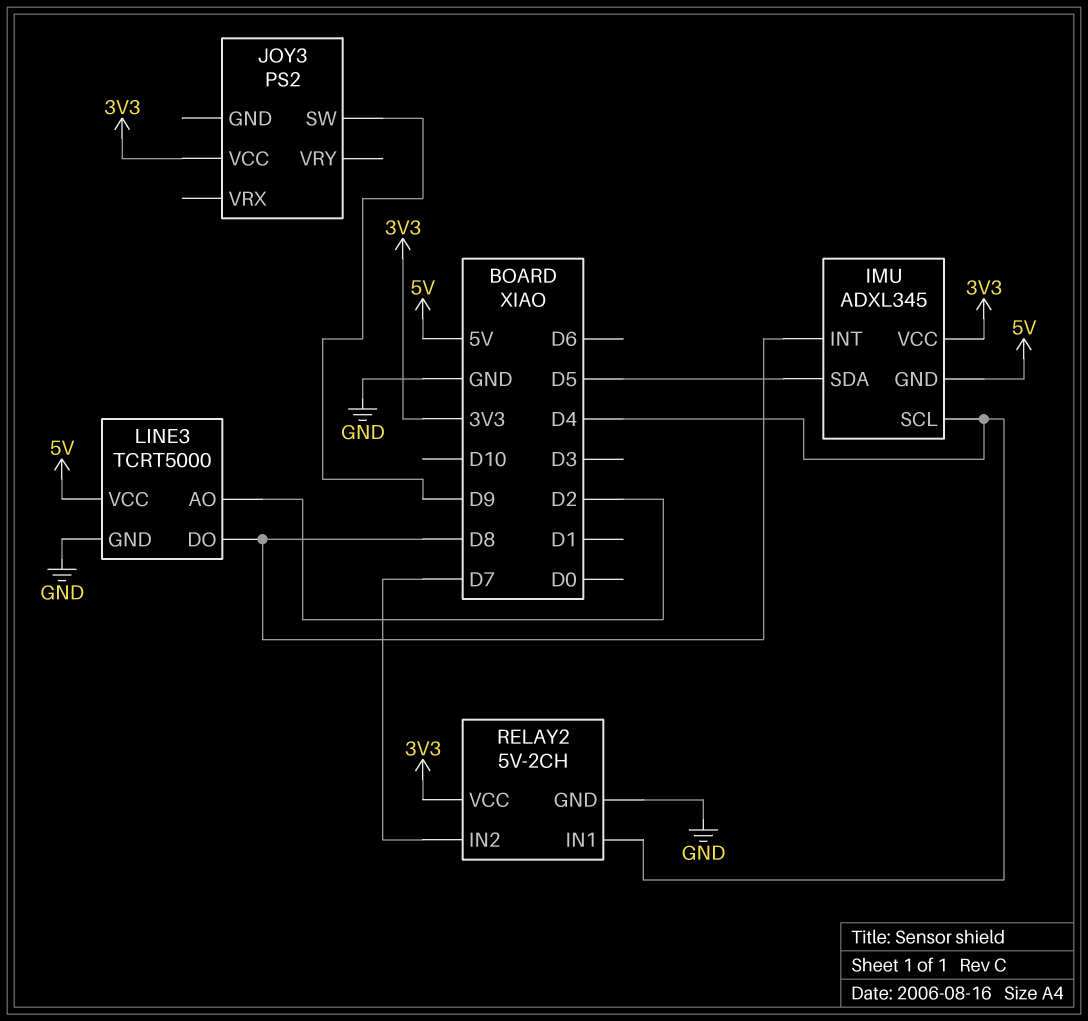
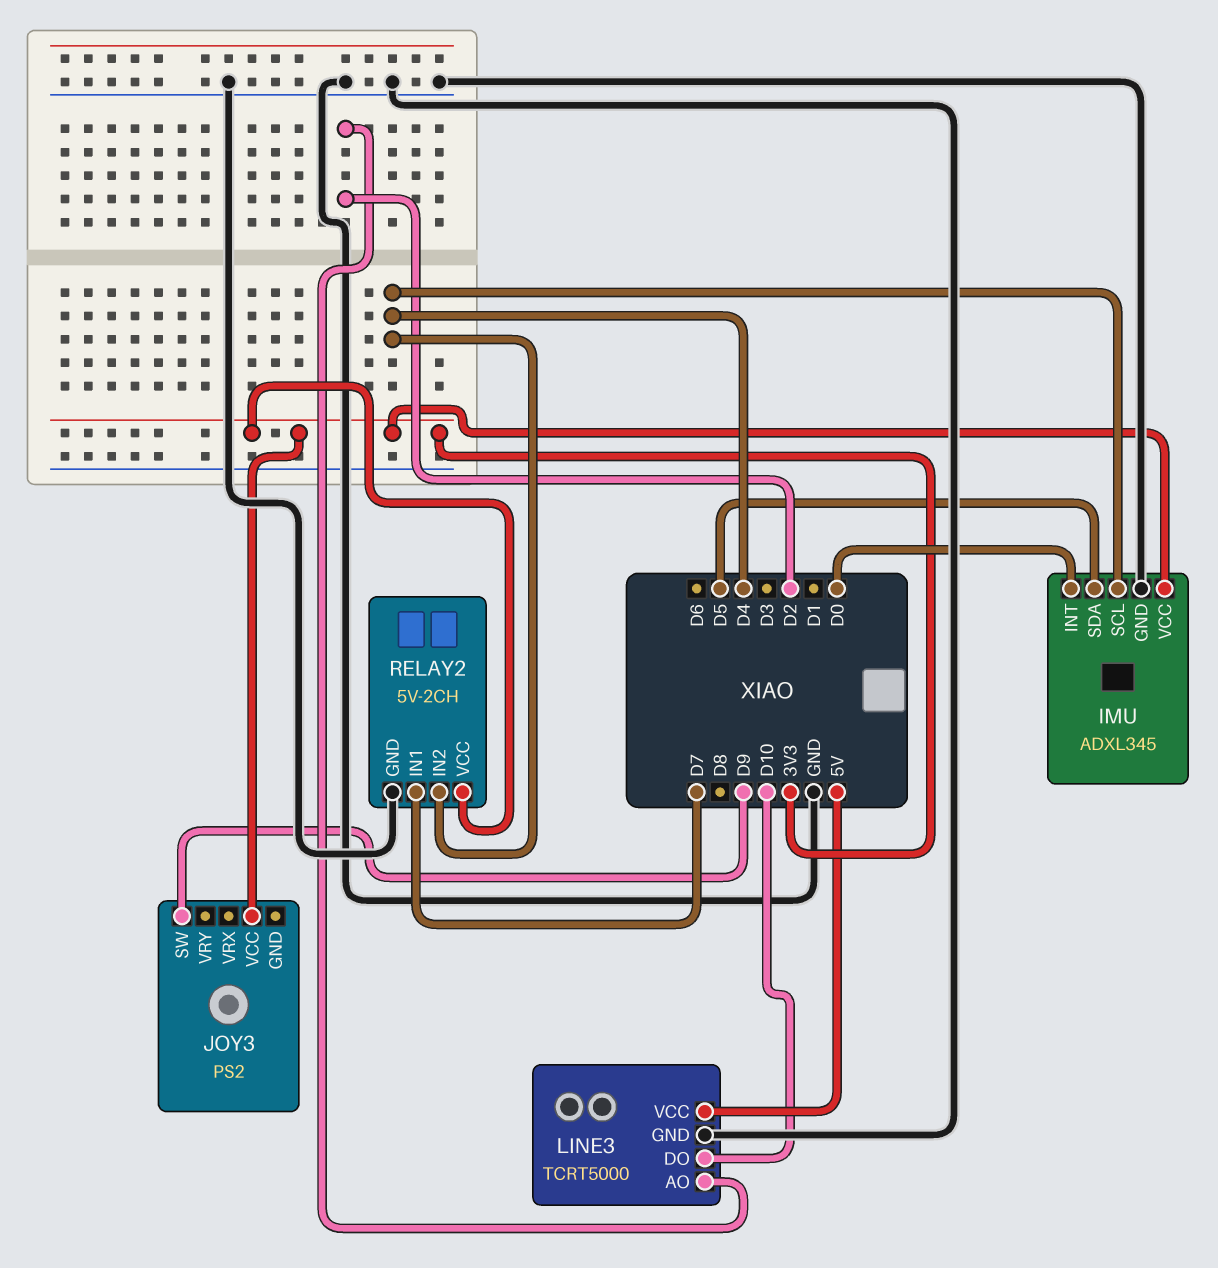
IMU pin GND: 5V -> GND
IMU pin INT: D8 -> D0
LINE3 pin DO: D8 -> D10
RELAY2 pin IN1: D4 -> D7
RELAY2 pin IN2: D7 -> D4

